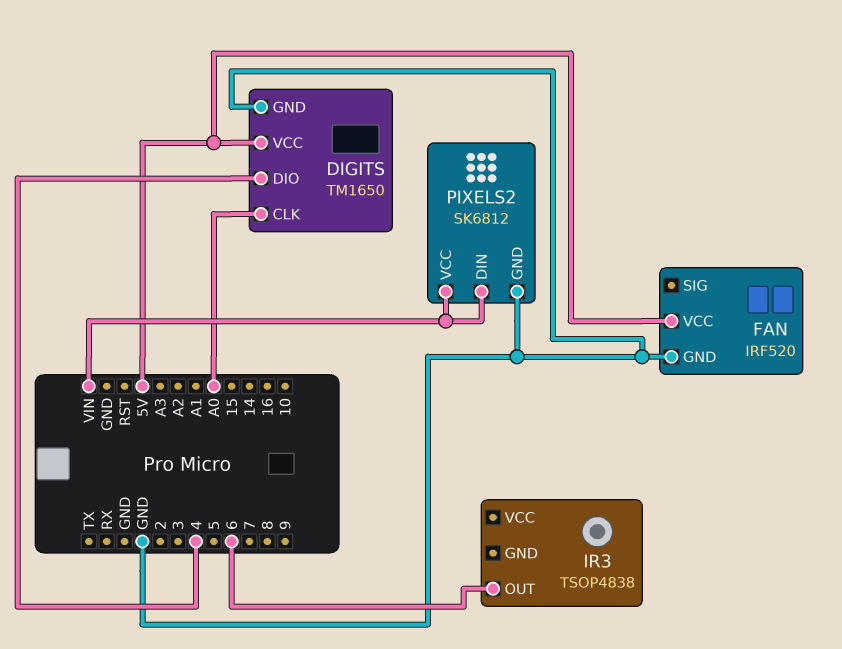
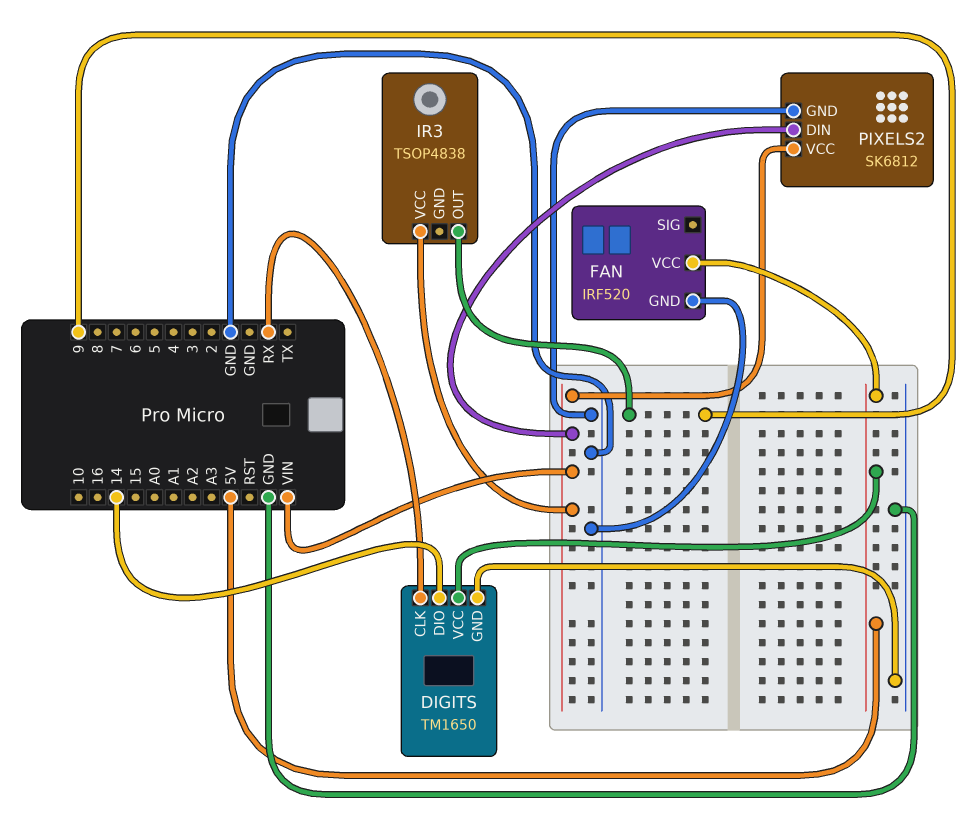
DIGITS pin CLK: A0 -> RX
DIGITS pin DIO: 4 -> 14
IR3 pin OUT: 6 -> 9
IR3 pin VCC: none -> VIN

